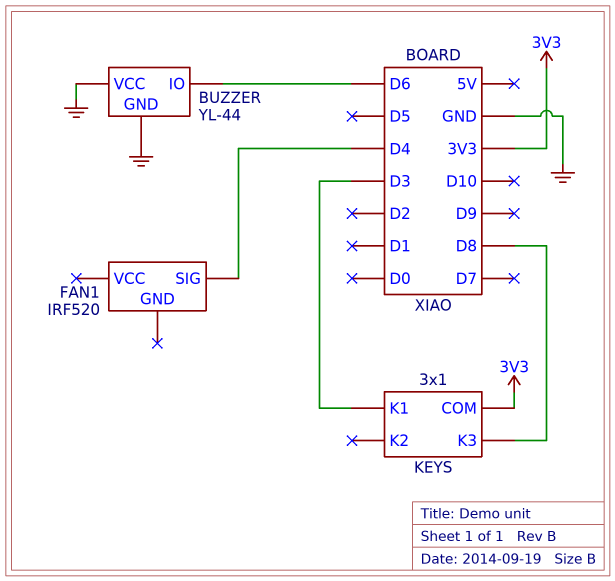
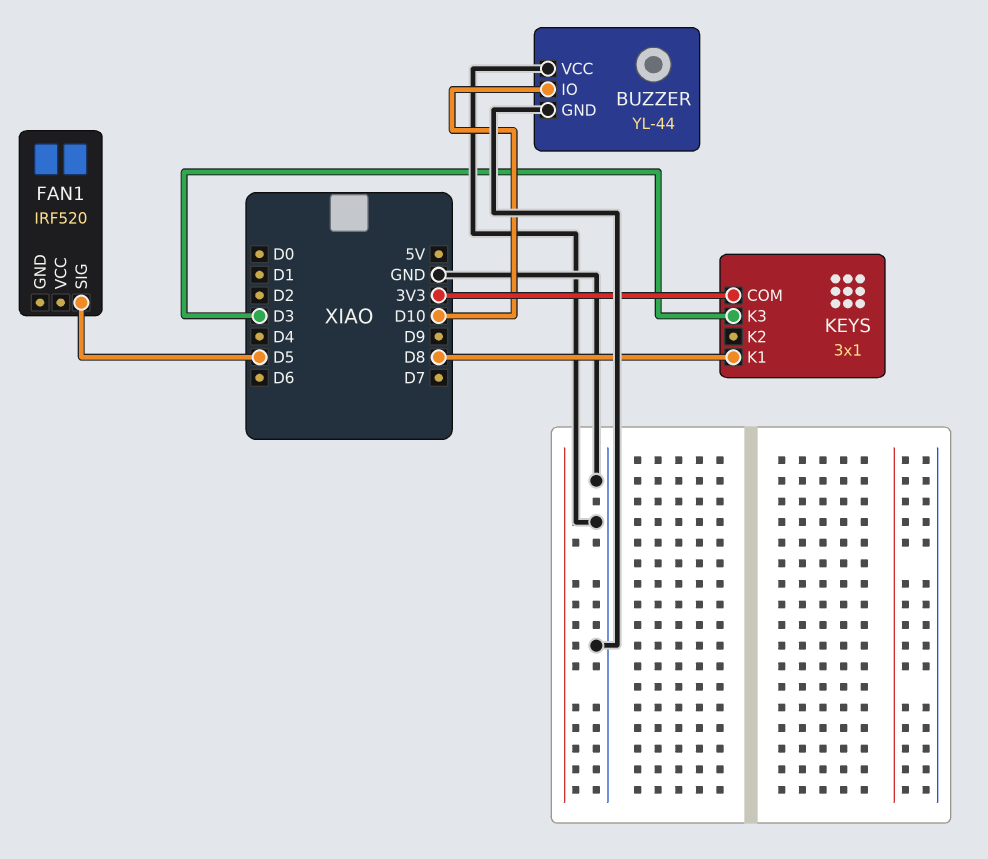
BUZZER pin IO: D6 -> D10
FAN1 pin SIG: D4 -> D5
KEYS pin K1: D3 -> D8
KEYS pin K3: D8 -> D3

